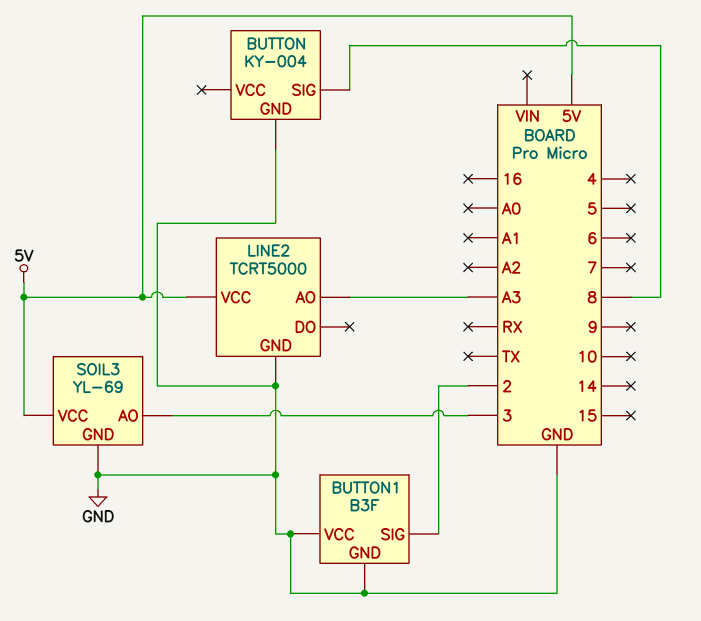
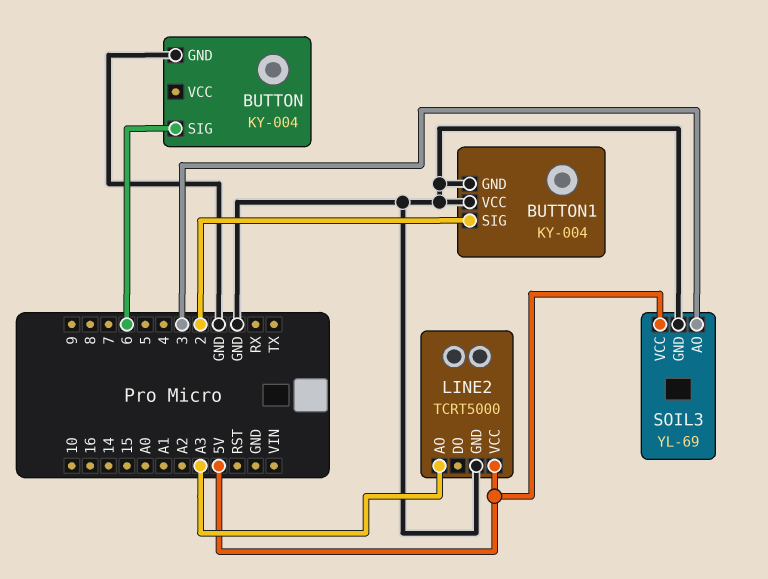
BUTTON pin SIG: 8 -> 6
BUTTON1: B3F -> KY-004

